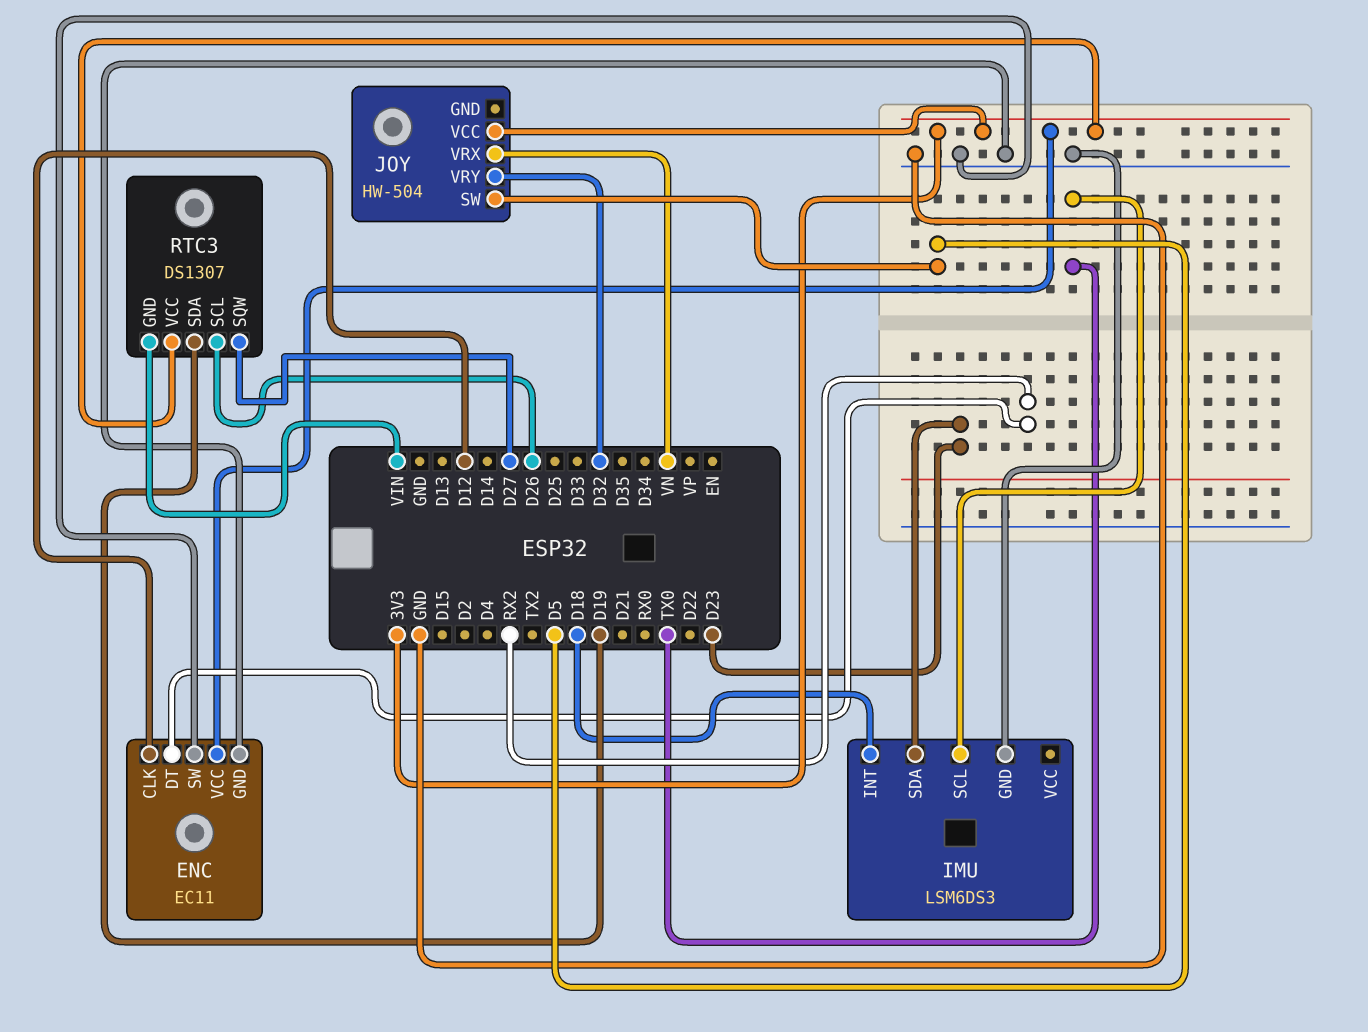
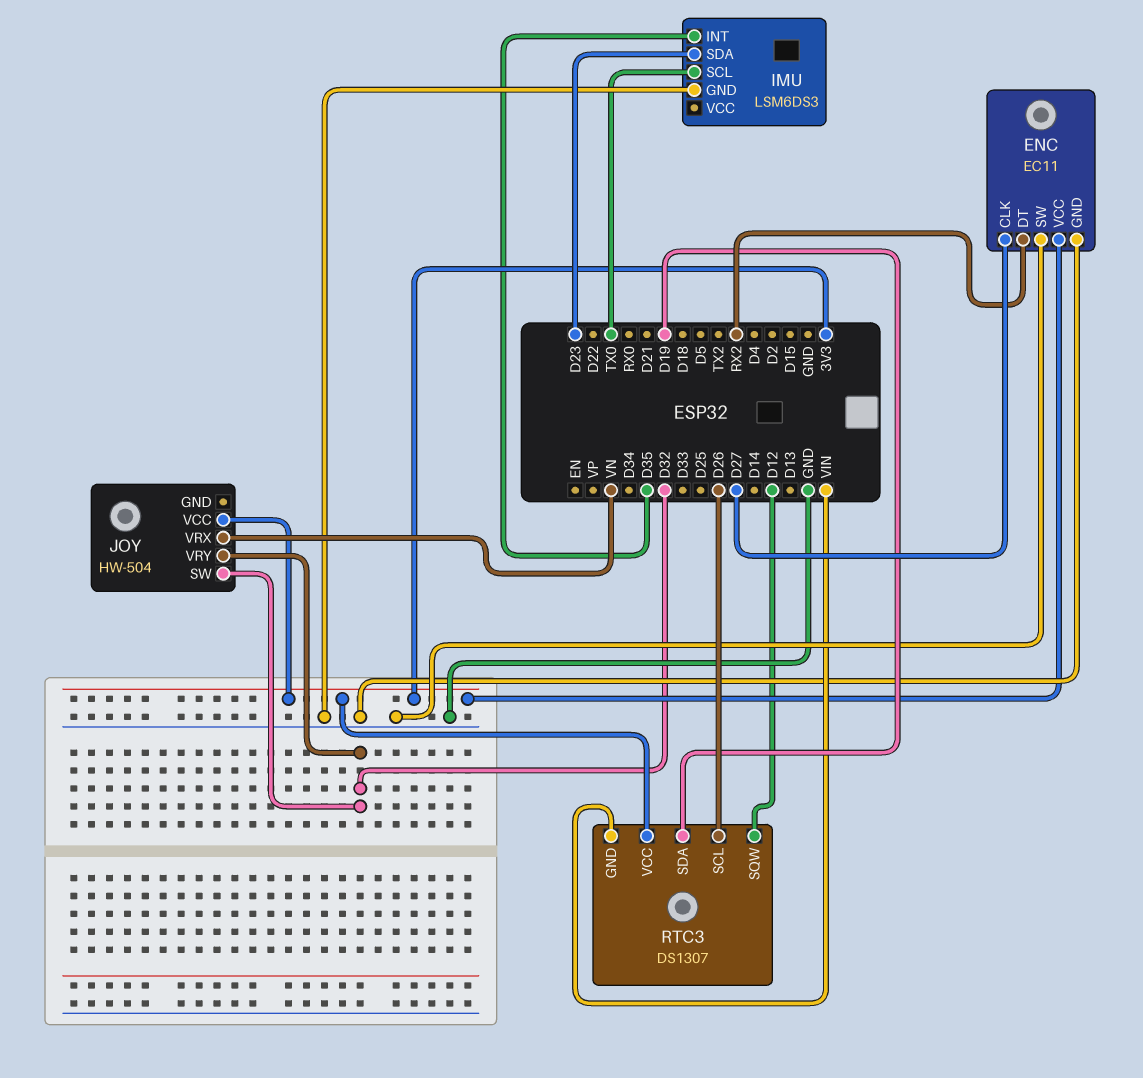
ENC pin CLK: D12 -> D27
IMU pin INT: D18 -> D35
JOY pin SW: D5 -> D32
RTC3 pin SQW: D27 -> D12

